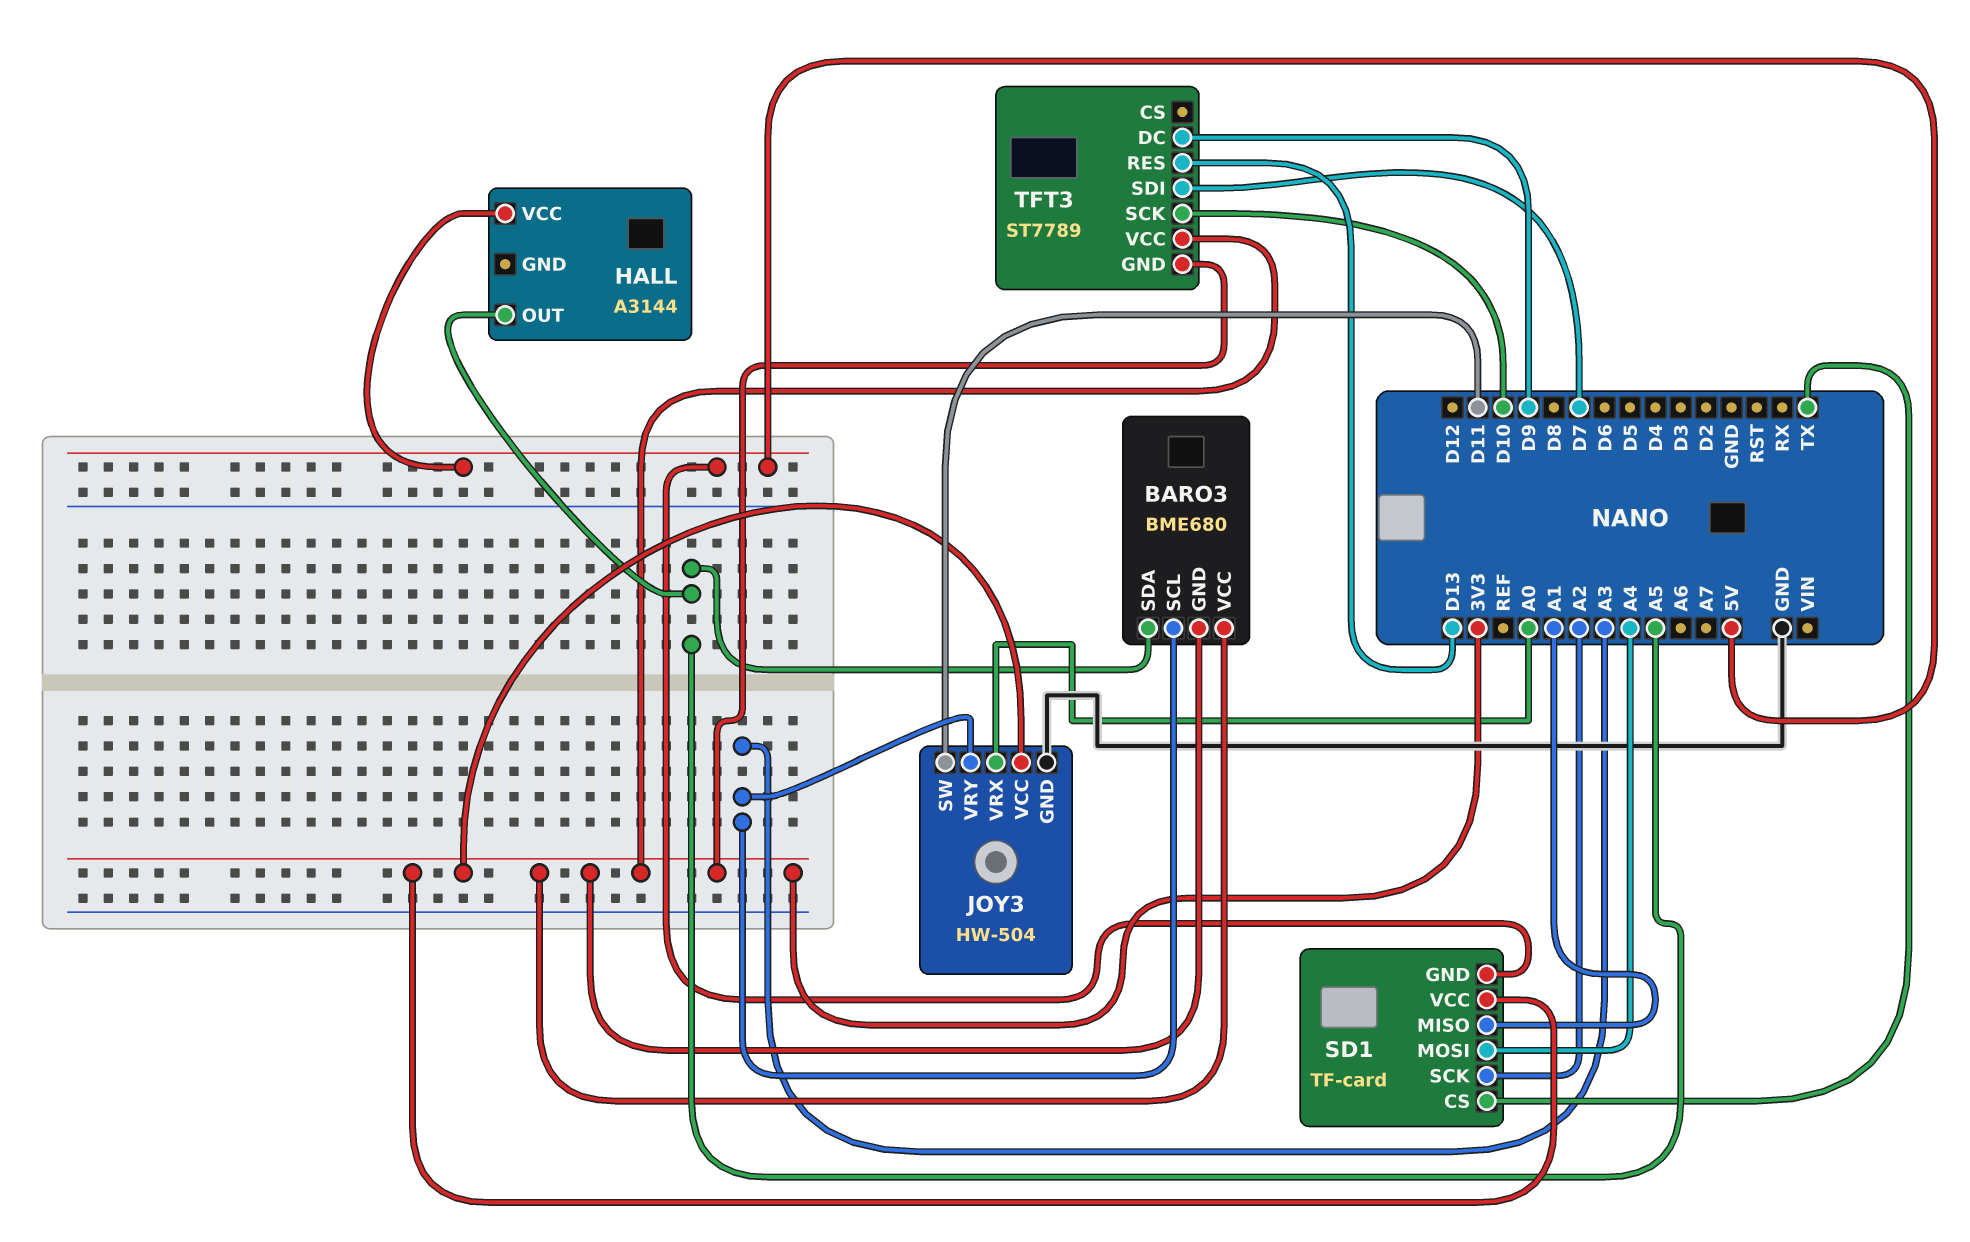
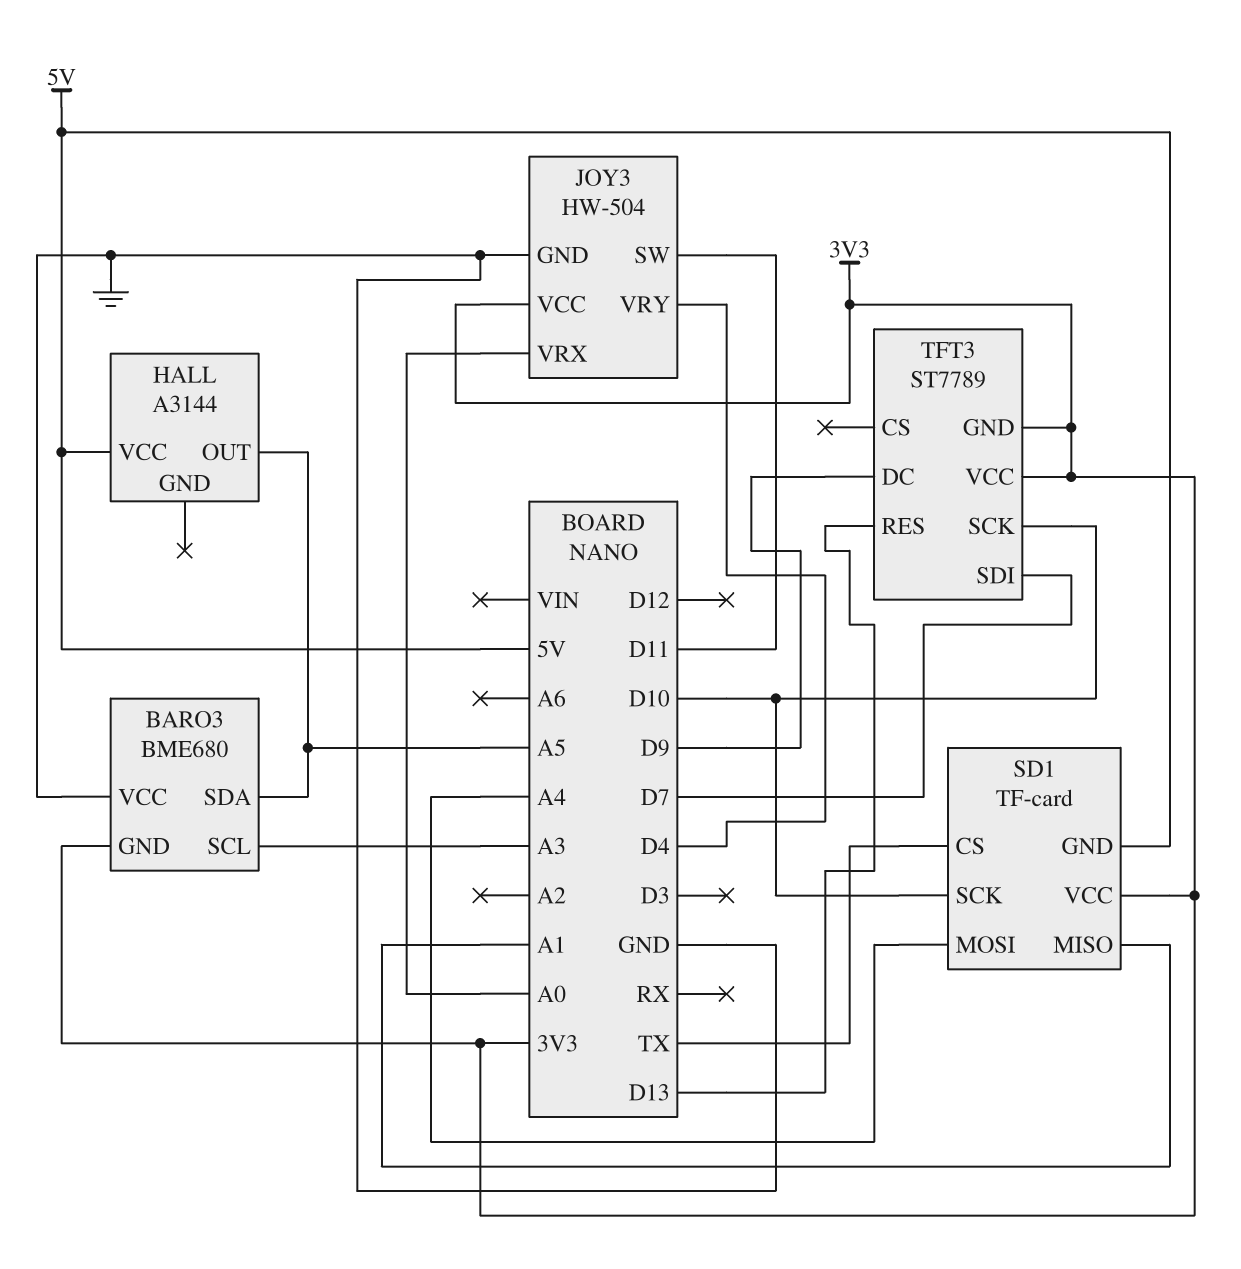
BARO3 pin VCC: 3V3 -> GND
JOY3 pin VRY: A3 -> D4
SD1 pin SCK: A2 -> D10

